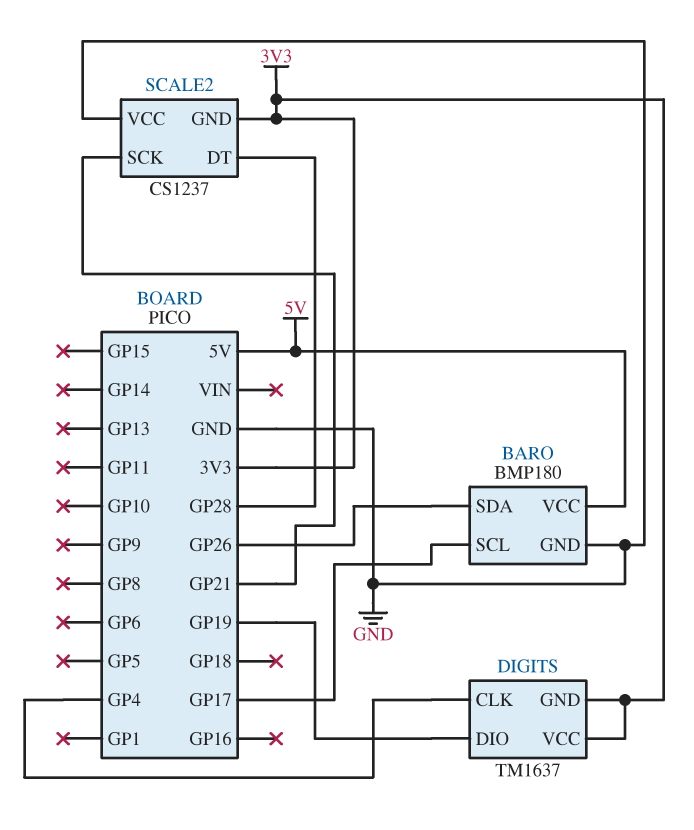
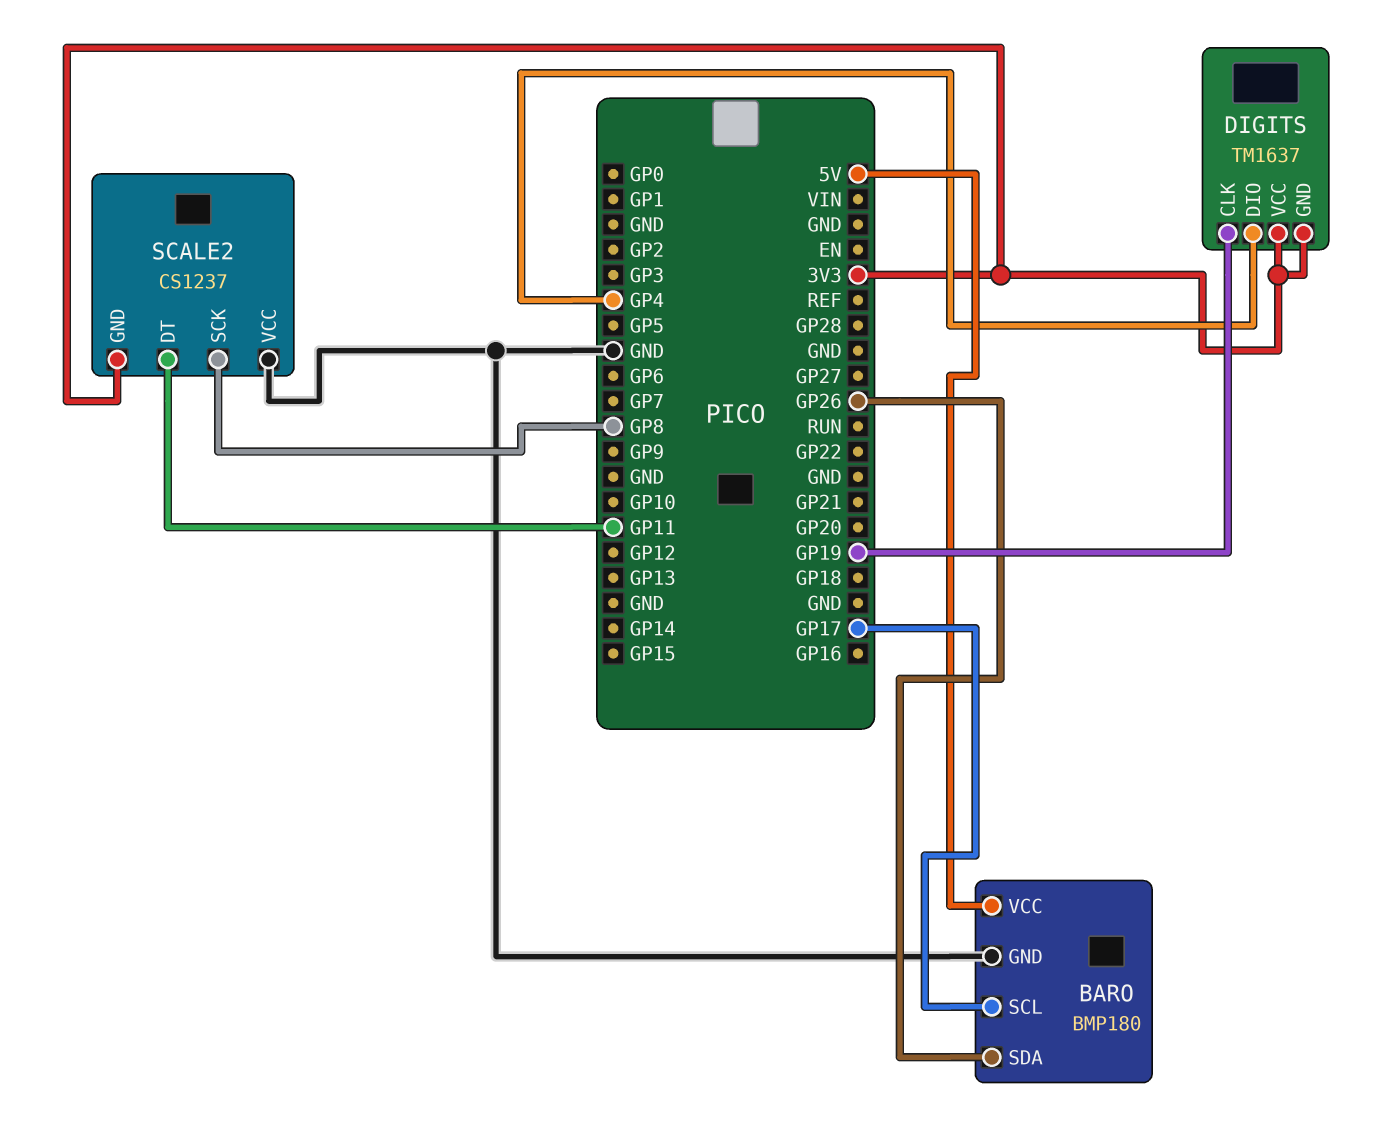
DIGITS pin CLK: GP4 -> GP19
DIGITS pin DIO: GP19 -> GP4
SCALE2 pin DT: GP28 -> GP11
SCALE2 pin SCK: GP21 -> GP8

